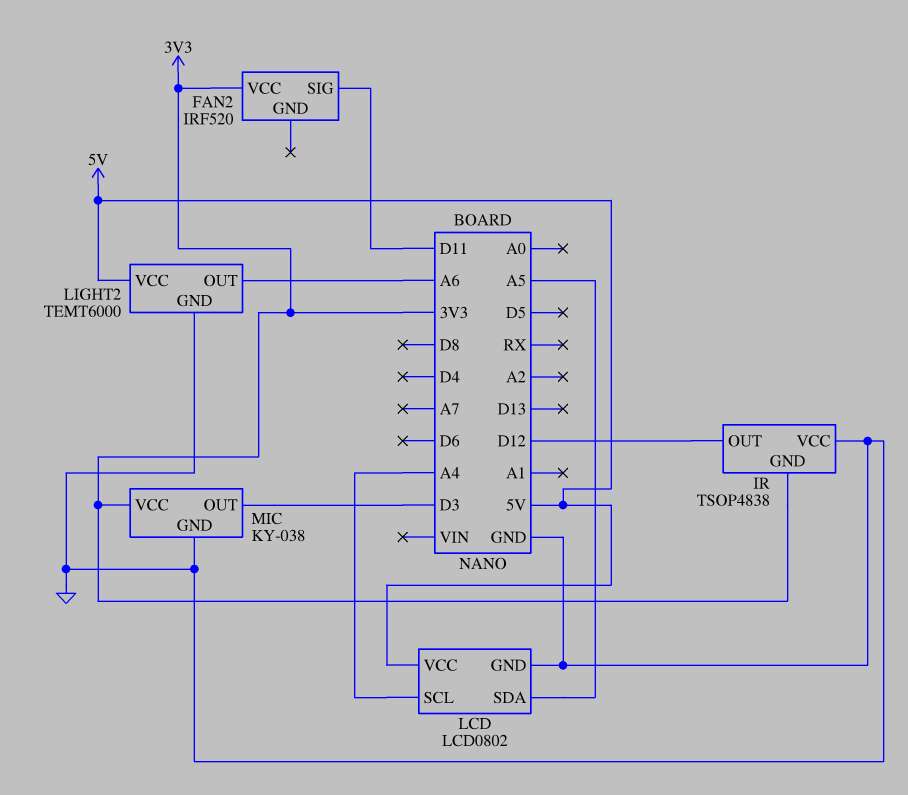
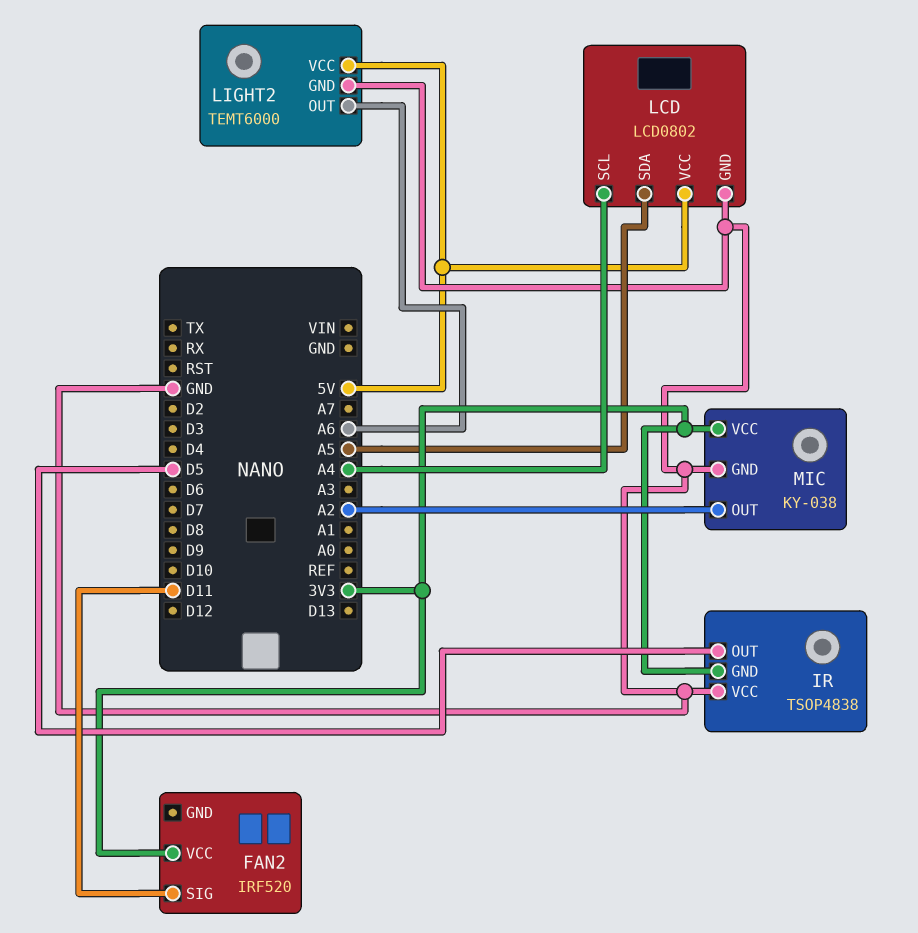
IR pin OUT: D12 -> D5
MIC pin OUT: D3 -> A2

